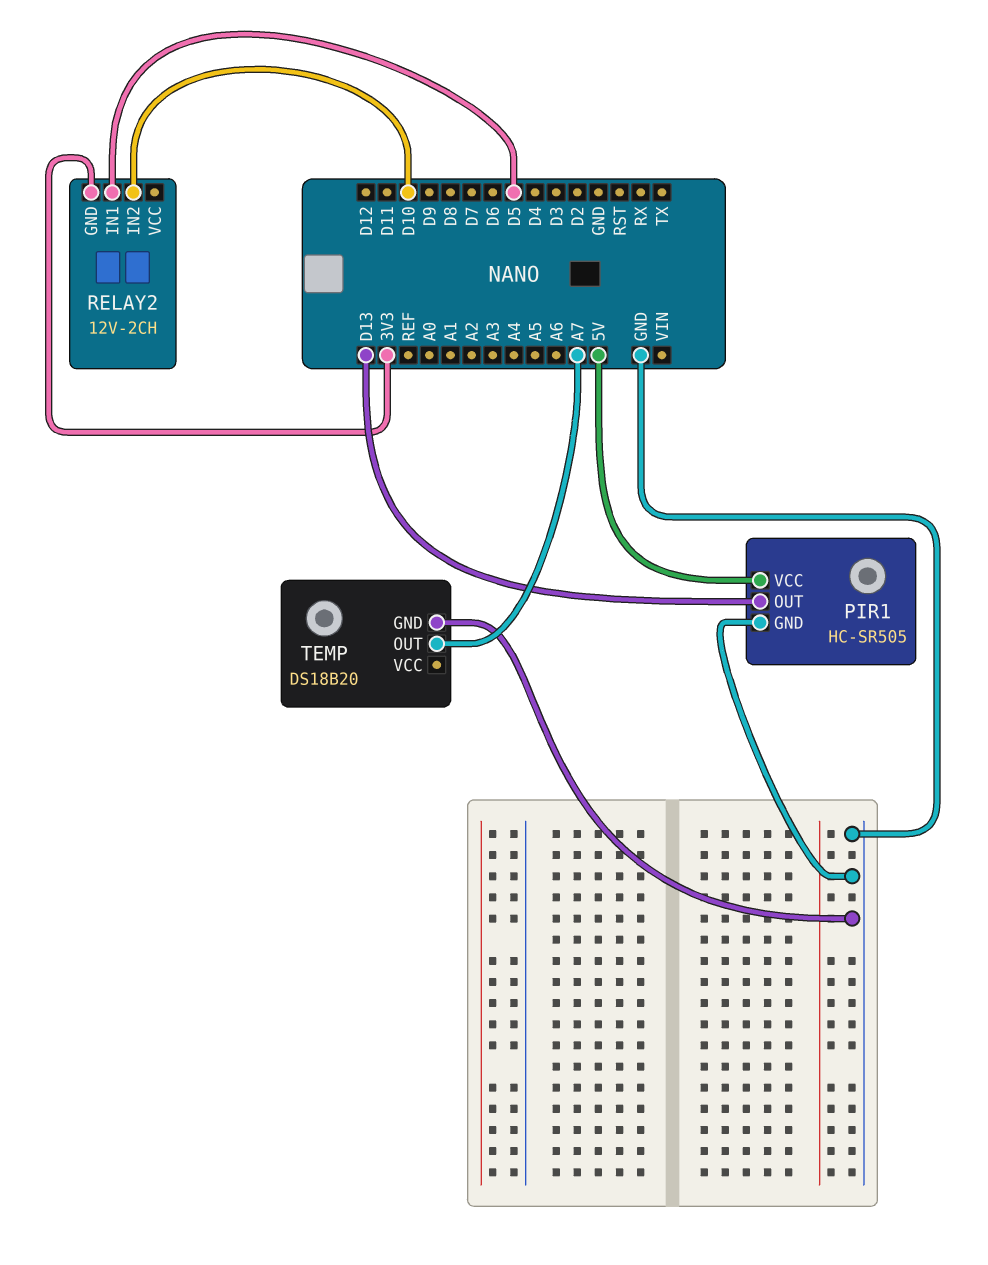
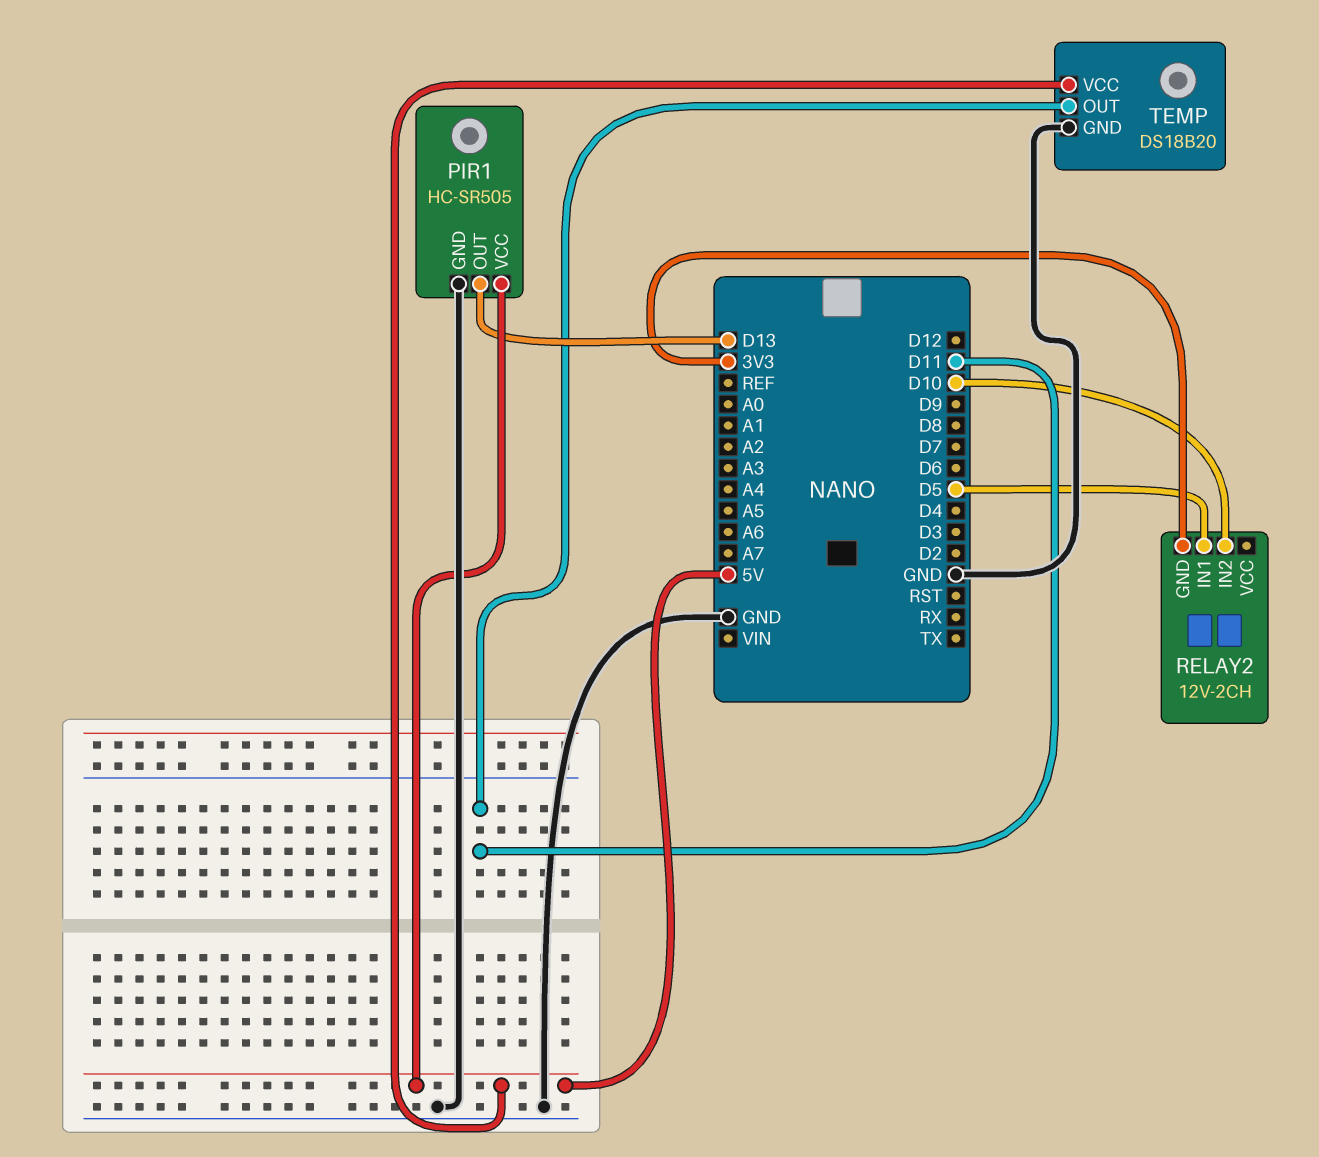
TEMP pin OUT: A7 -> D11
TEMP pin VCC: none -> 5V

